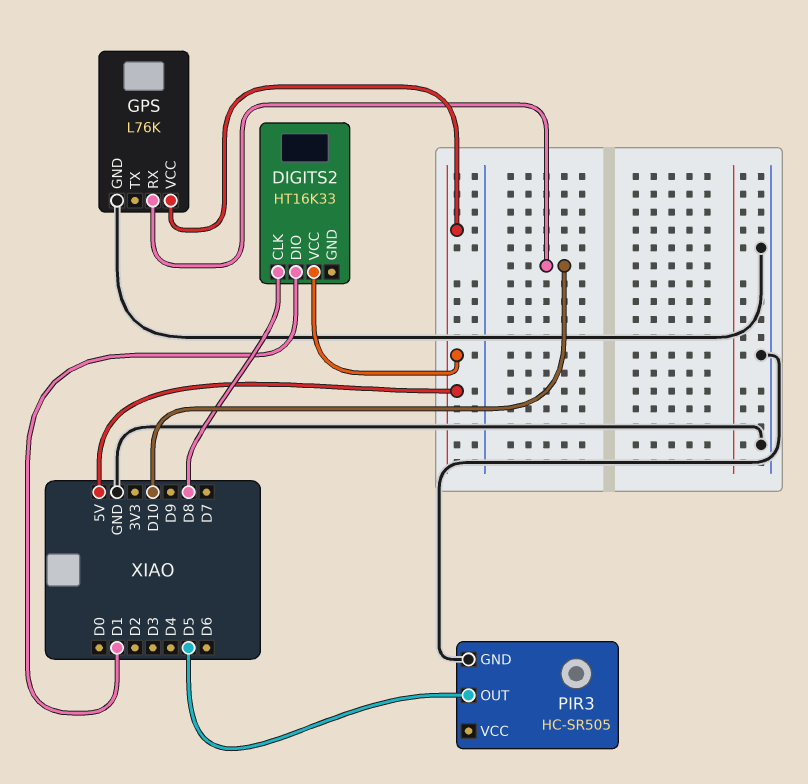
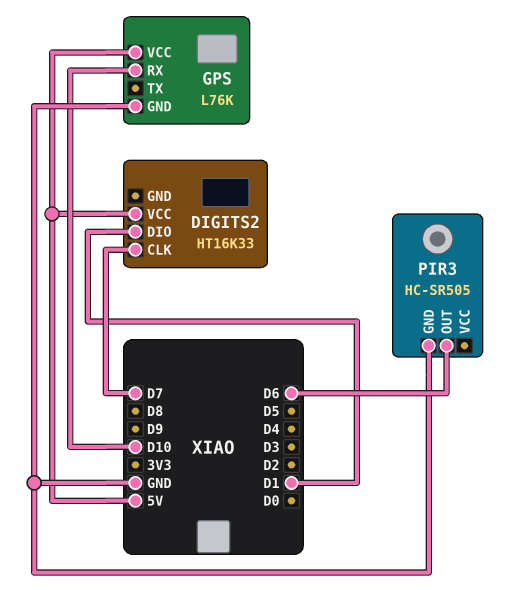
DIGITS2 pin CLK: D8 -> D7
PIR3 pin OUT: D5 -> D6

